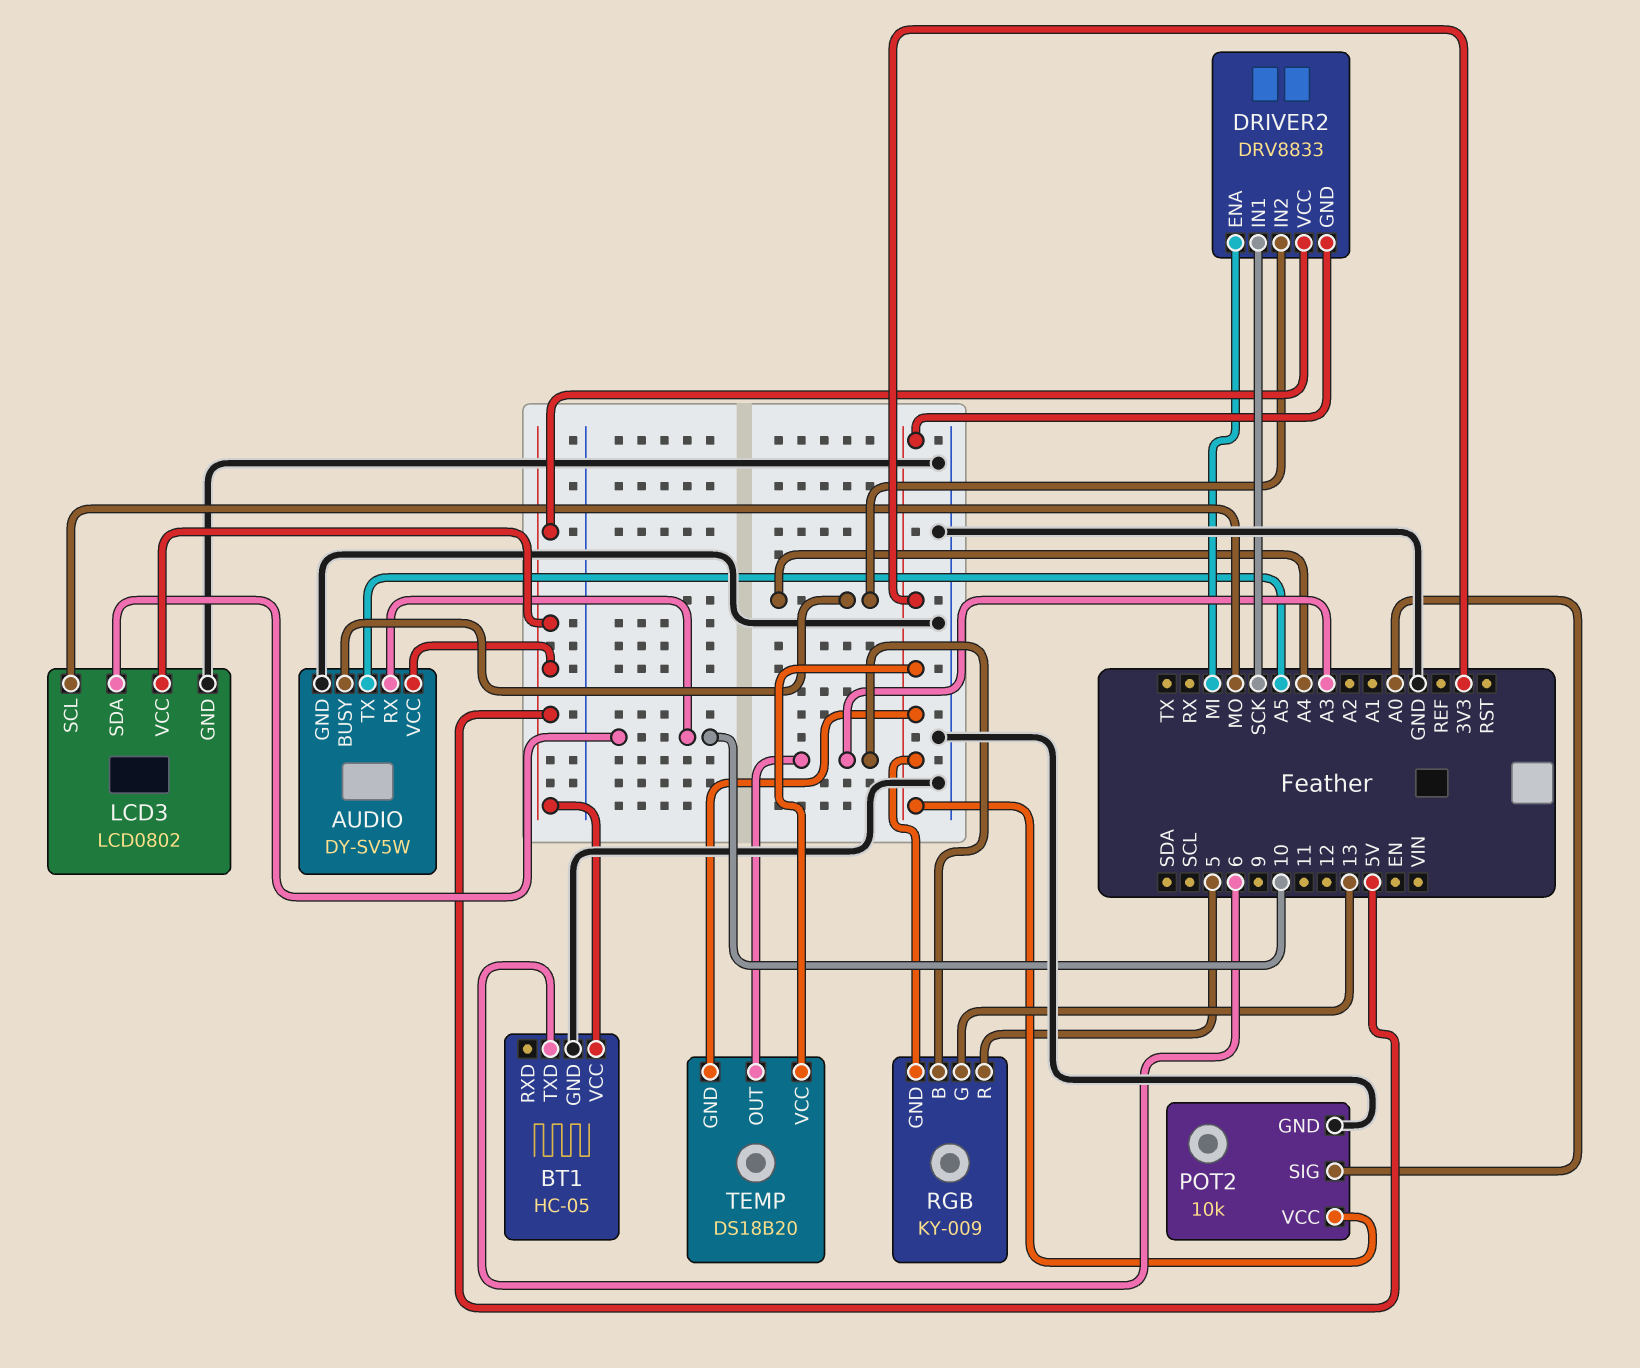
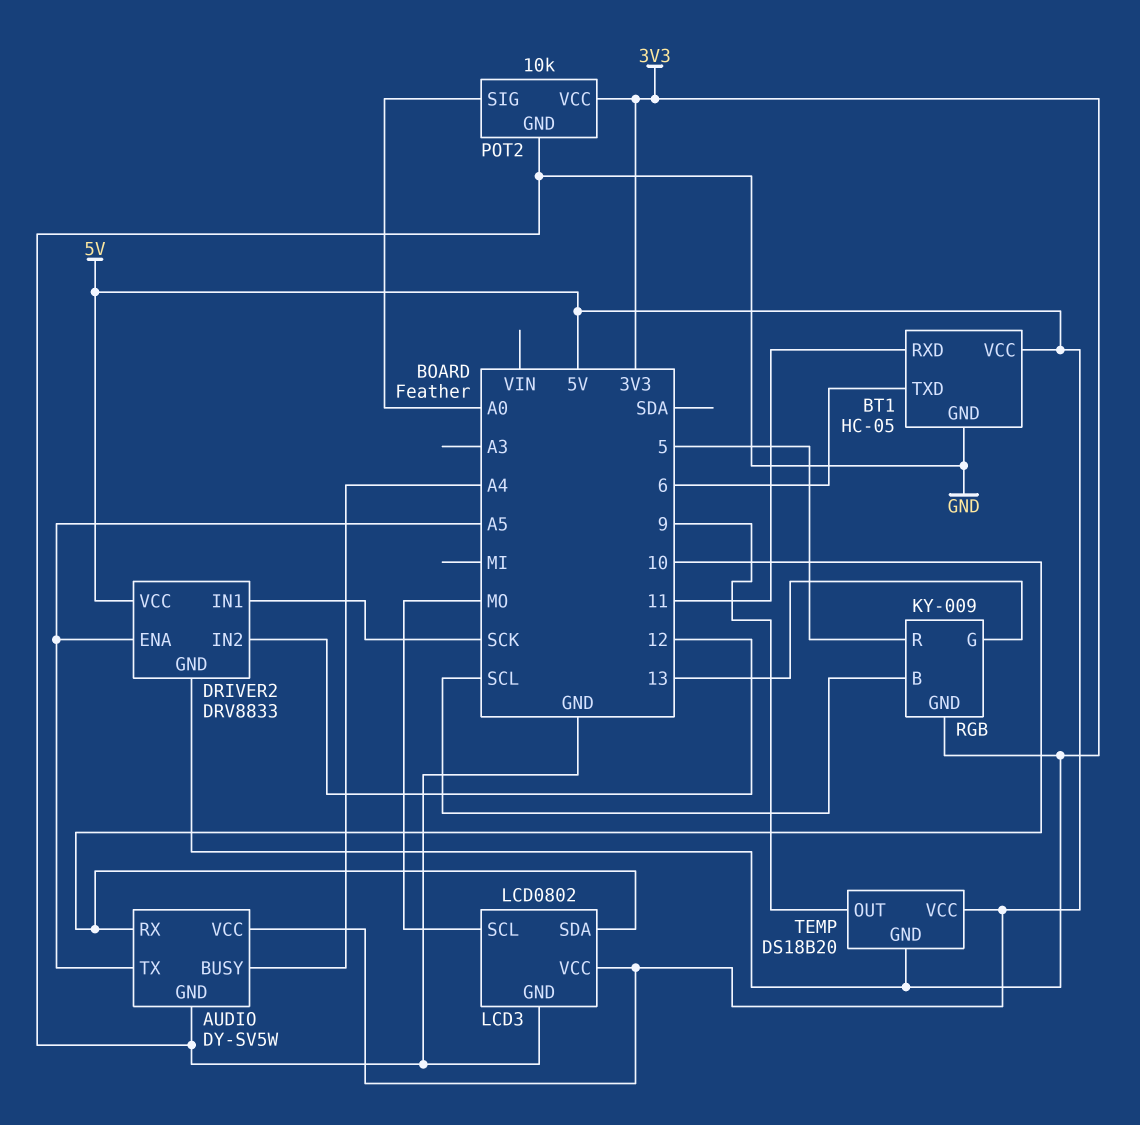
BT1 pin RXD: none -> 11
DRIVER2 pin ENA: MI -> A5
DRIVER2 pin IN2: A4 -> 12
RGB pin B: A3 -> SCL
TEMP pin OUT: A3 -> 9
TEMP pin VCC: 3V3 -> 5V

